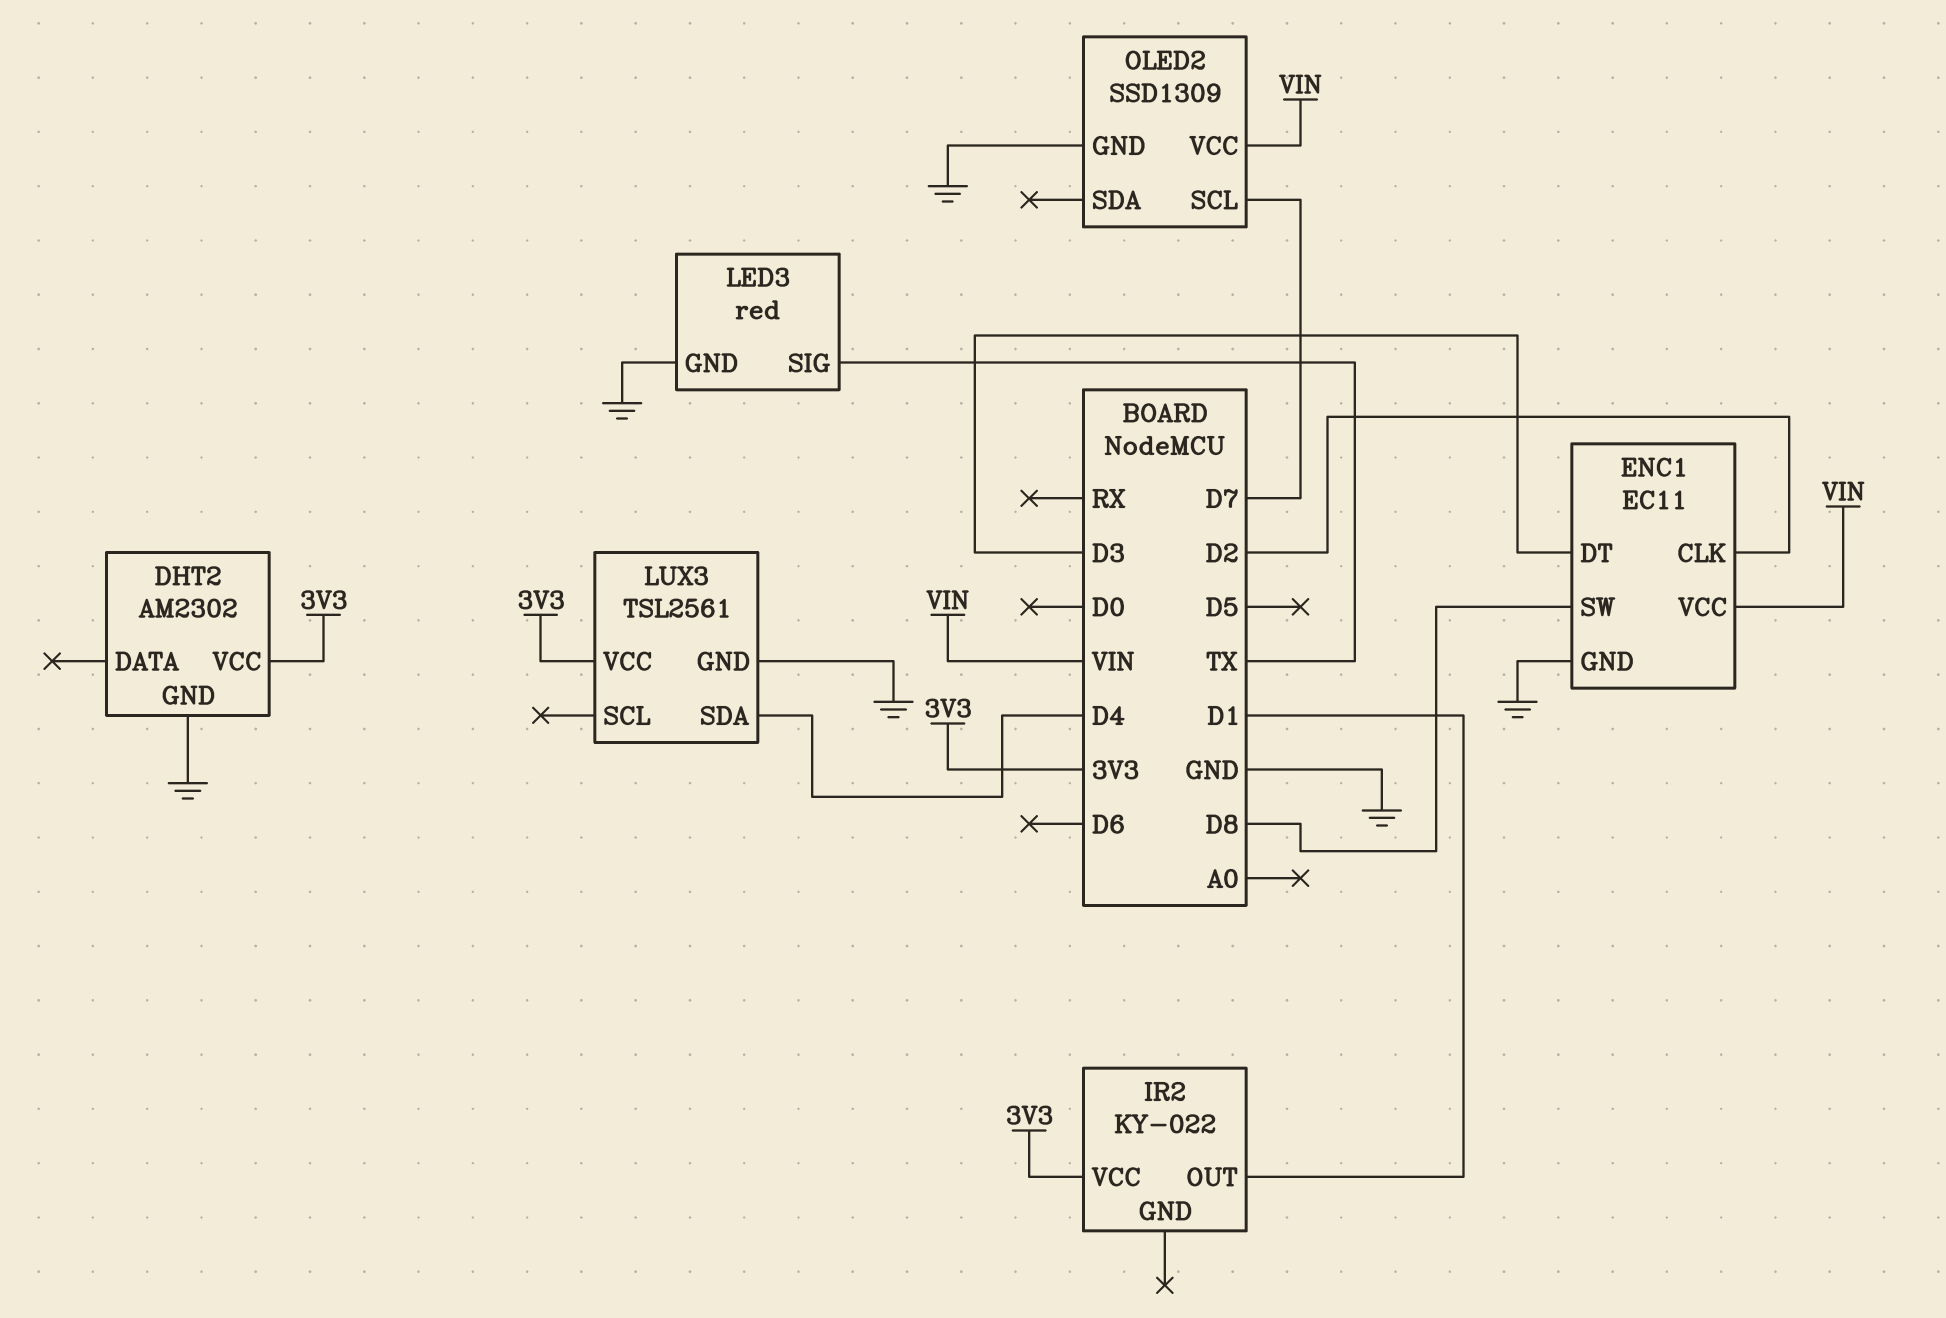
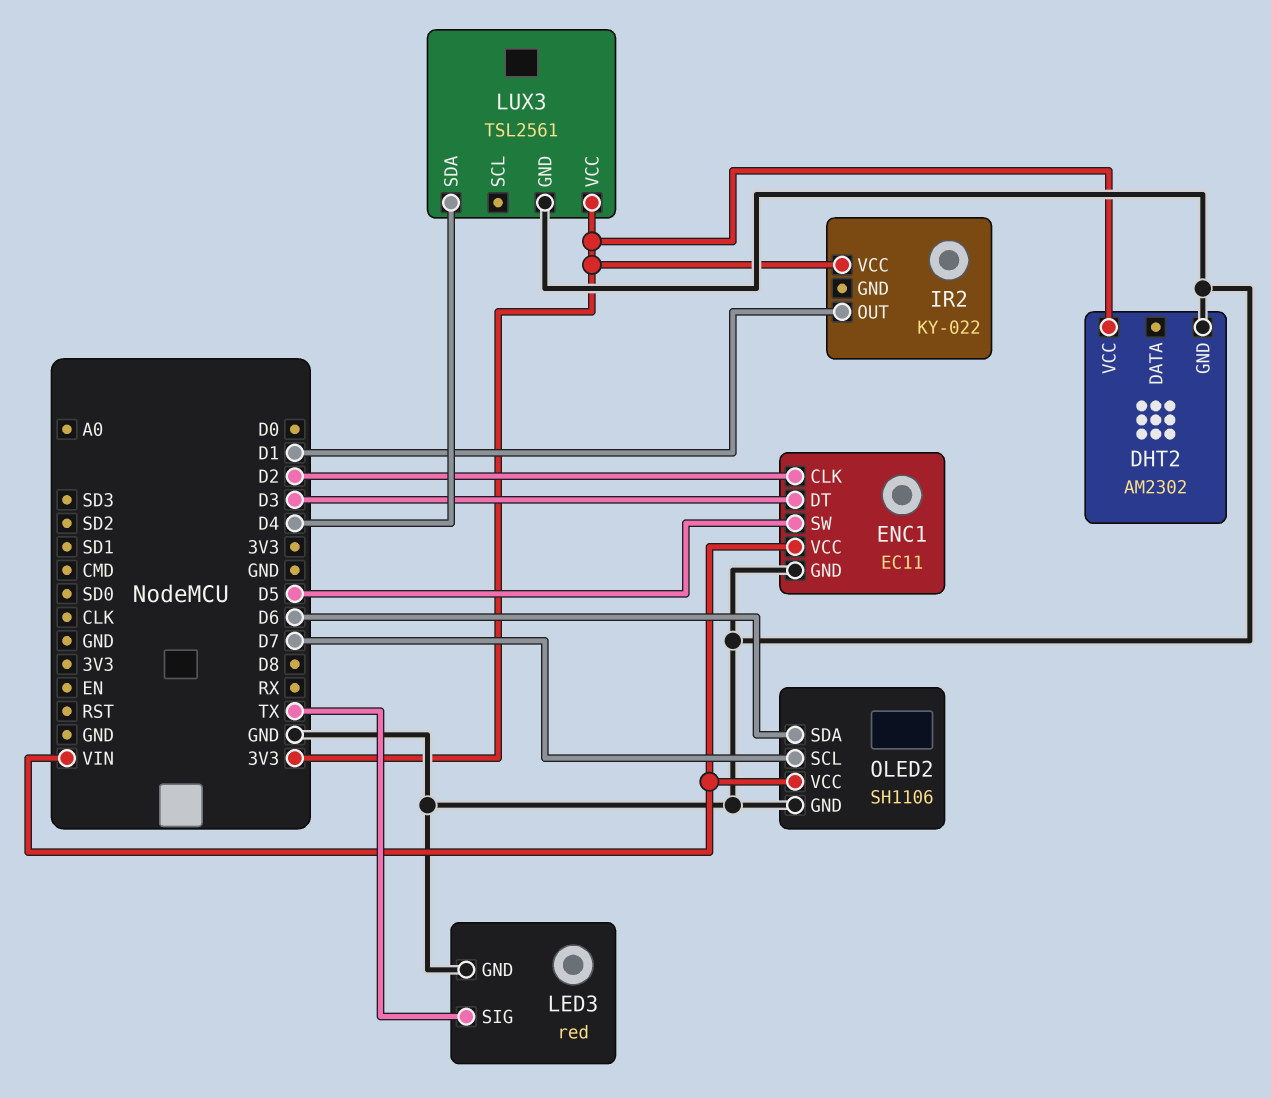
ENC1 pin SW: D8 -> D5
OLED2: SSD1309 -> SH1106
OLED2 pin SDA: none -> D6

